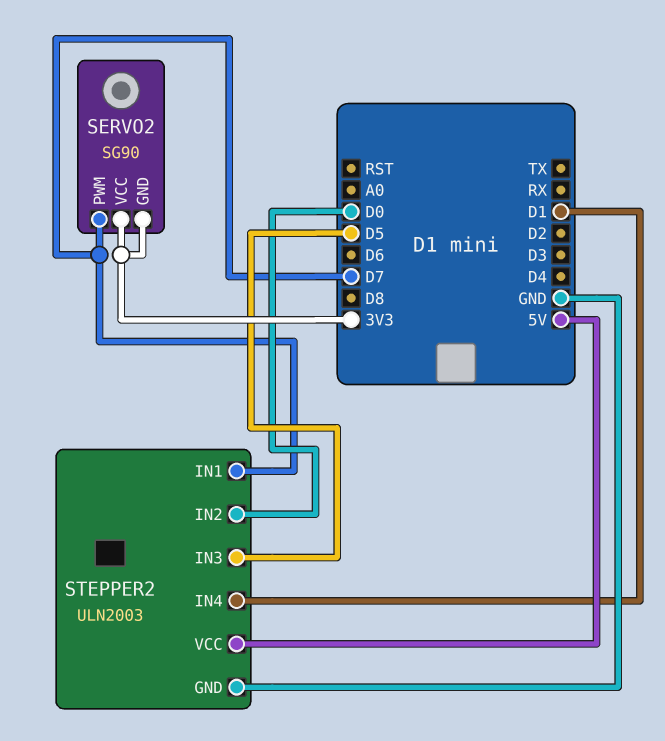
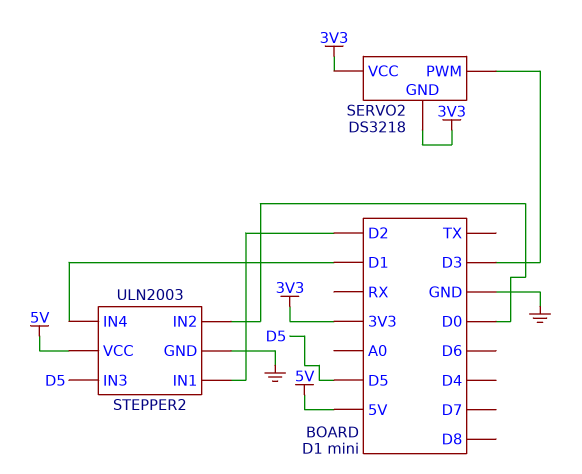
SERVO2: SG90 -> DS3218
SERVO2 pin PWM: D7 -> D3
STEPPER2 pin IN1: D7 -> D2

